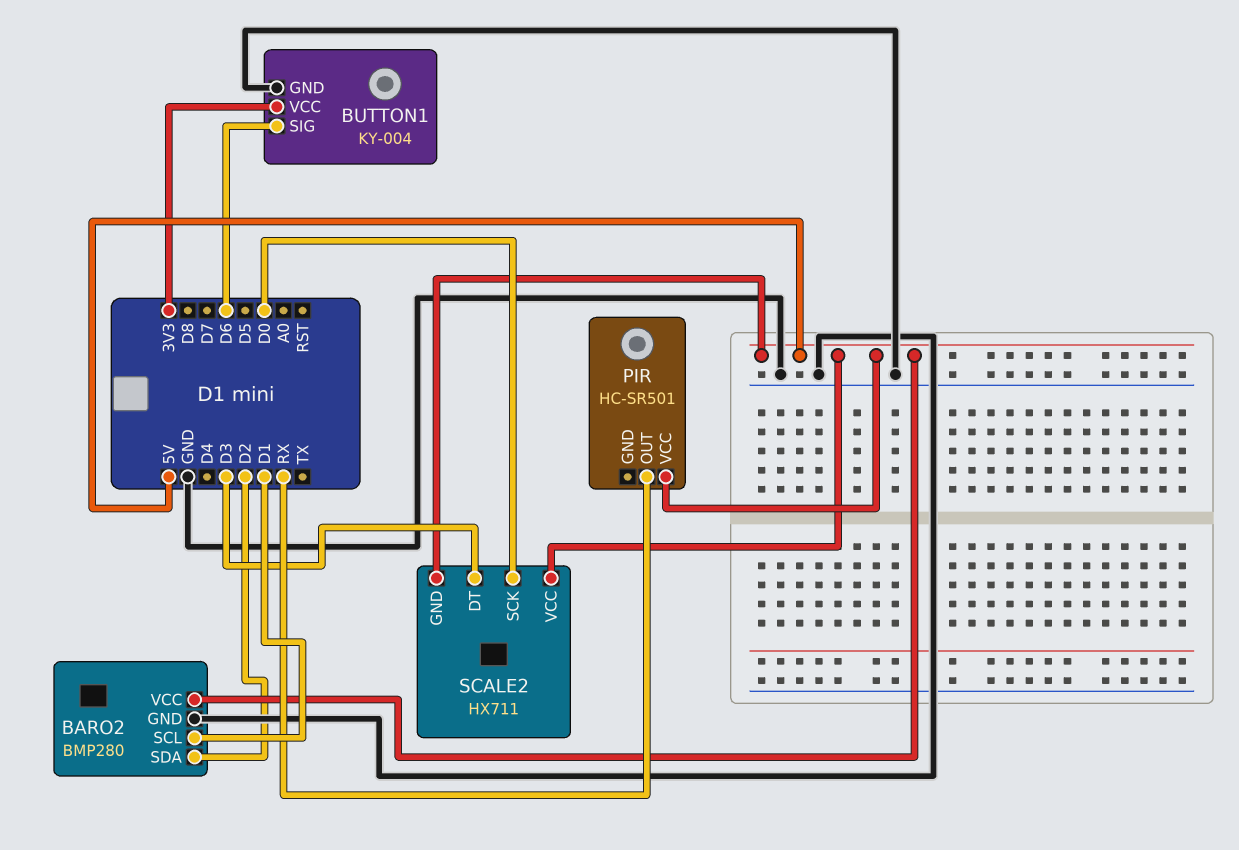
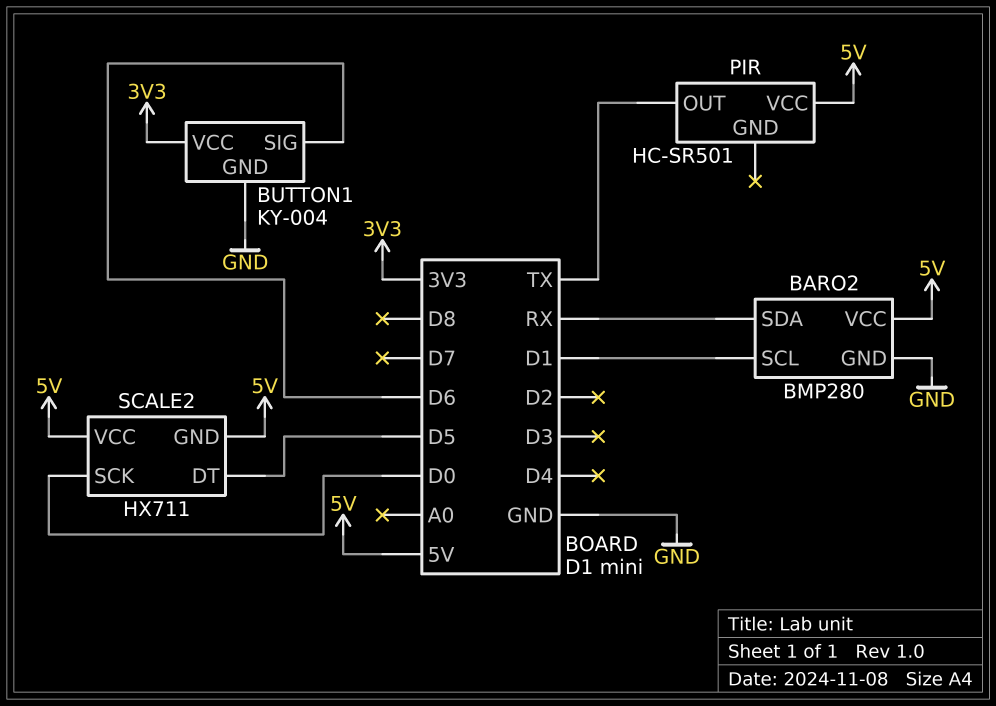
BARO2 pin SDA: D2 -> RX
PIR pin OUT: RX -> TX
SCALE2 pin DT: D3 -> D5

